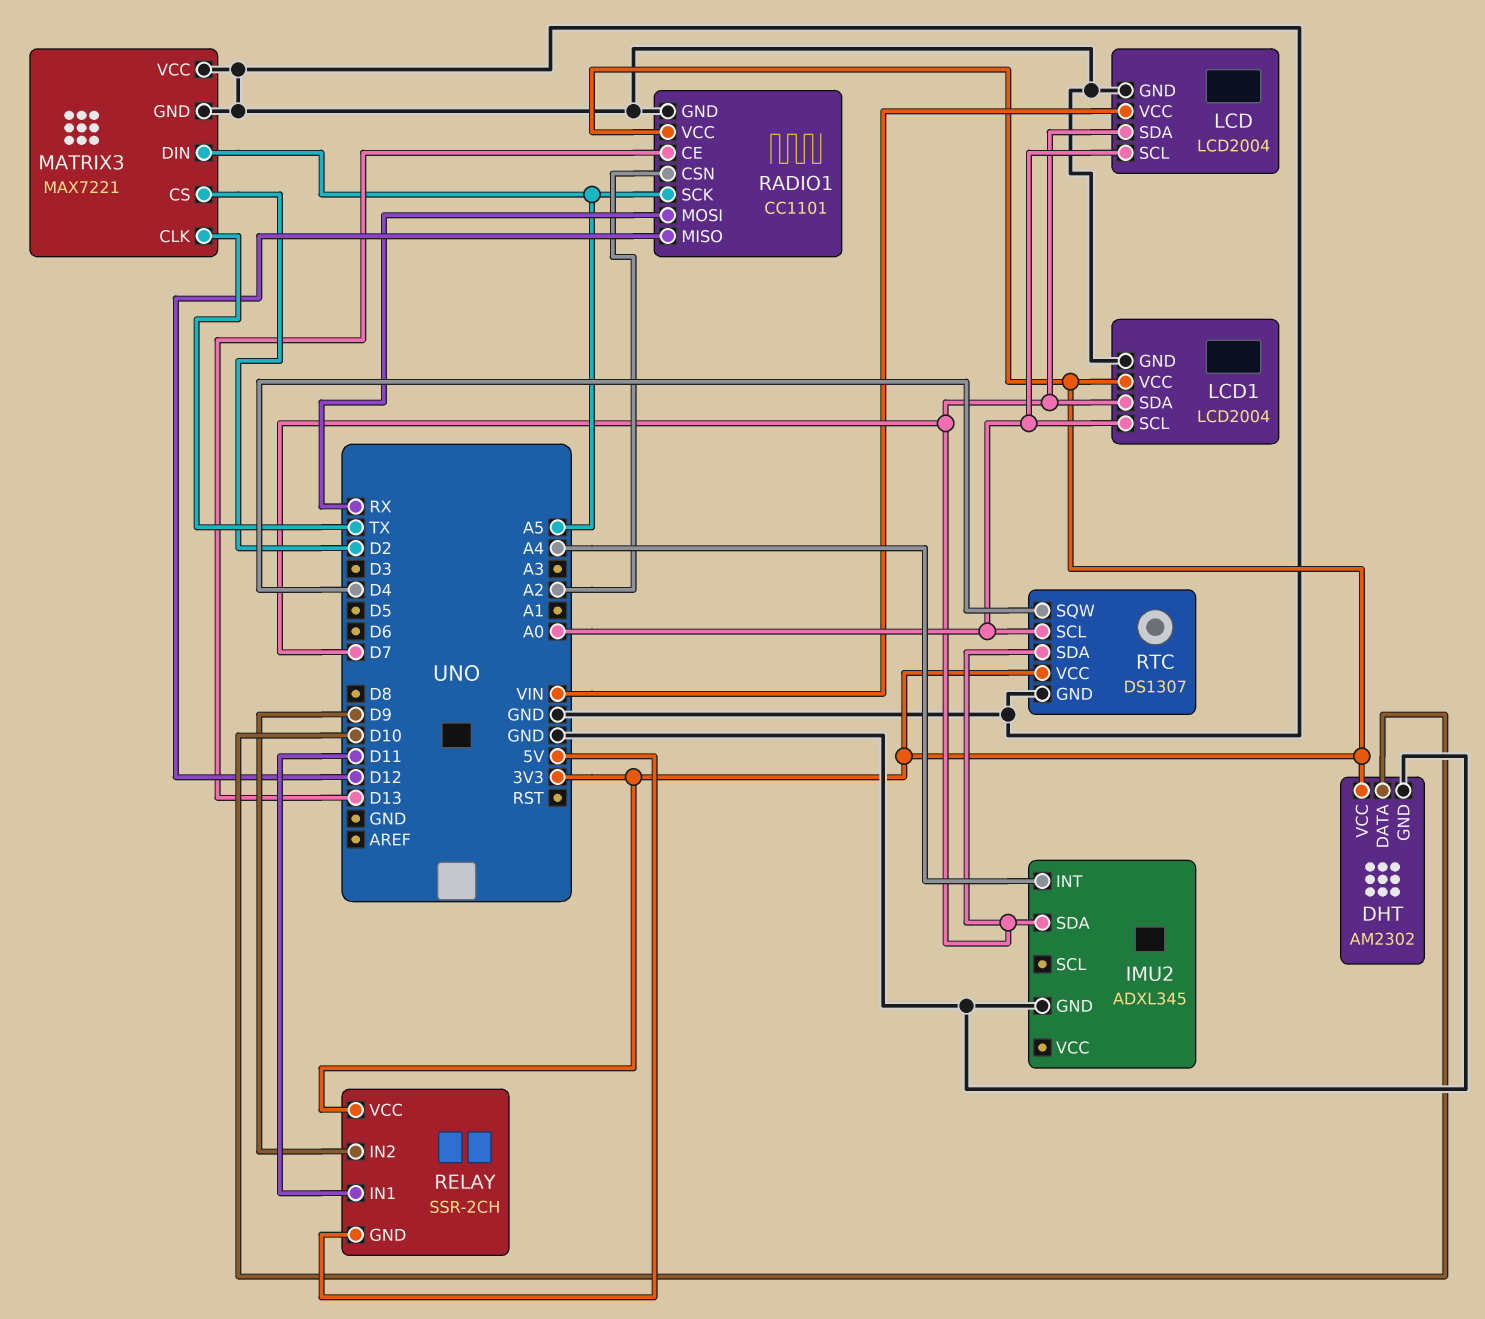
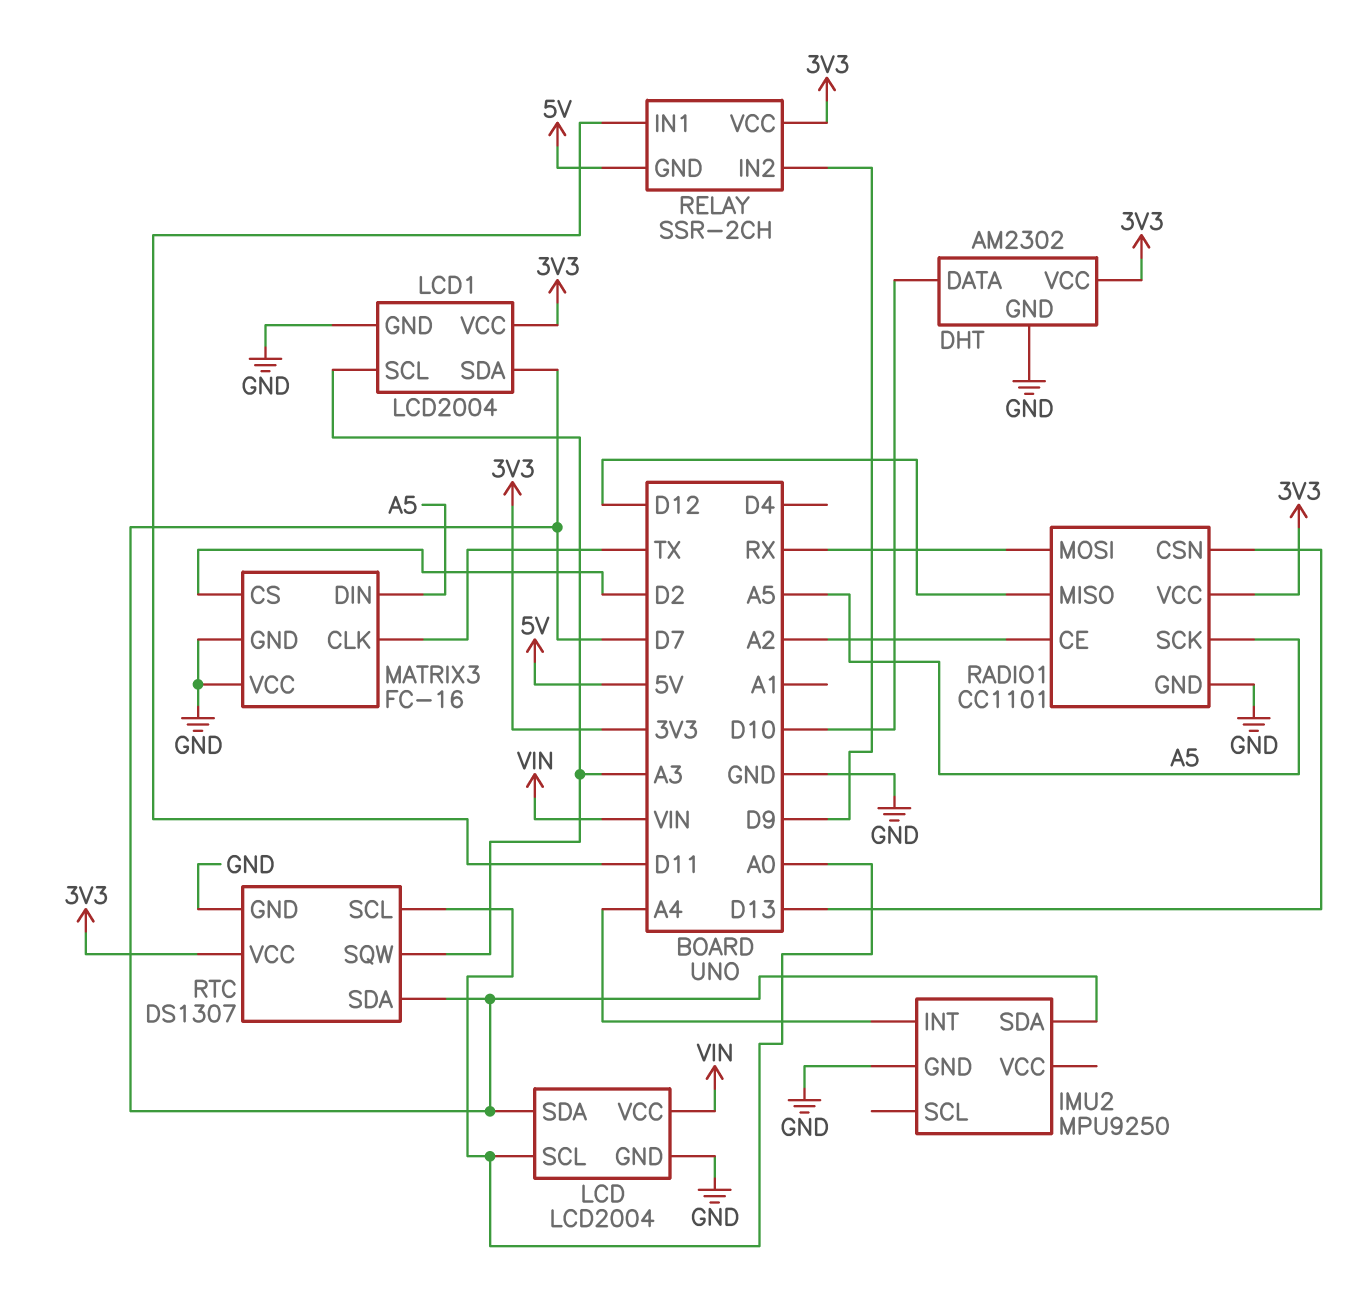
IMU2: ADXL345 -> MPU9250
LCD1 pin SCL: A0 -> A3
MATRIX3: MAX7221 -> FC-16
RADIO1 pin CE: D13 -> A2
RADIO1 pin CSN: A2 -> D13
RTC pin SQW: D4 -> A3

